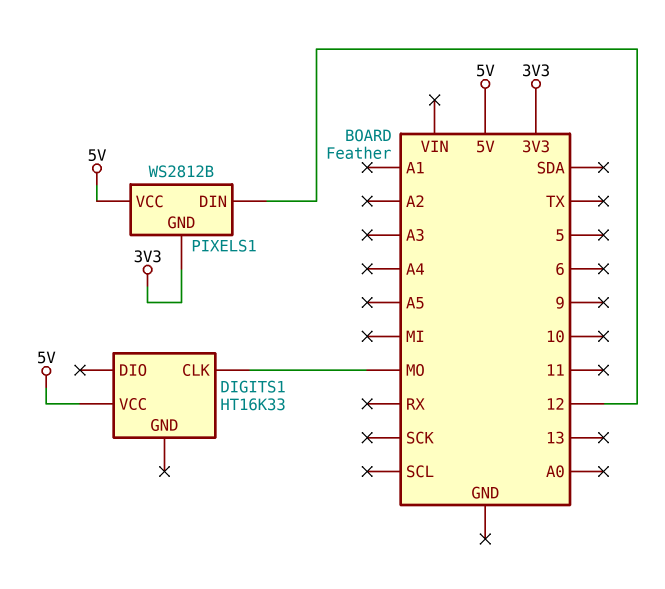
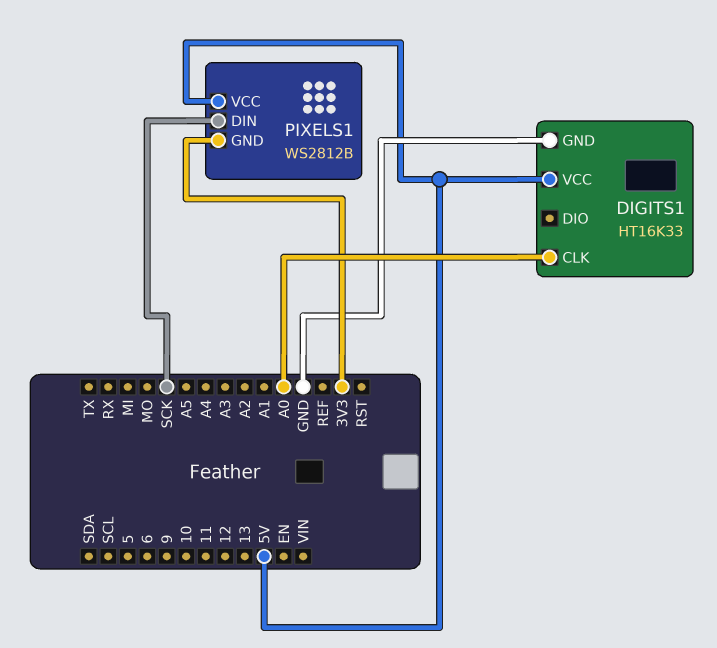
DIGITS1 pin CLK: MO -> A0
DIGITS1 pin GND: none -> GND
PIXELS1 pin DIN: 12 -> SCK

